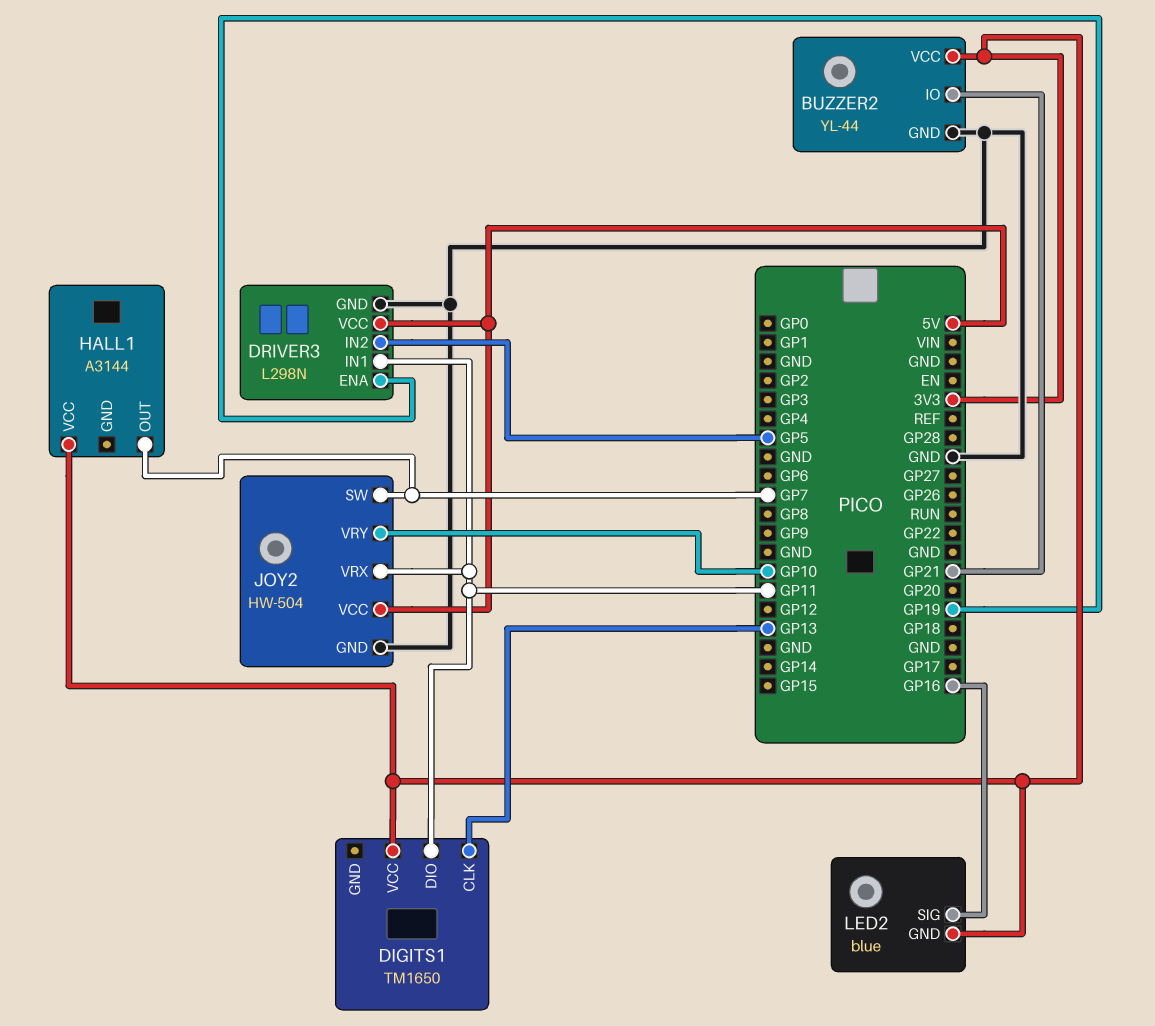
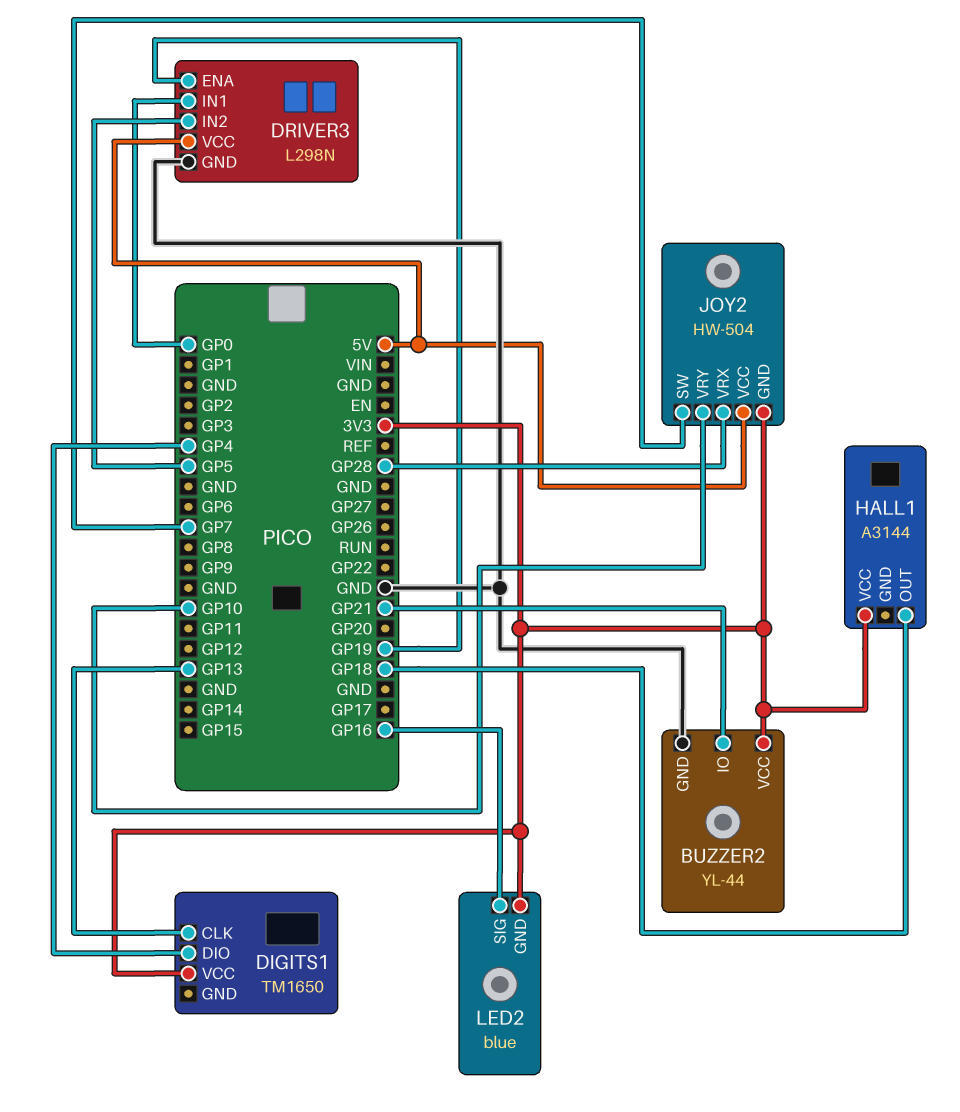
DIGITS1 pin DIO: GP11 -> GP4
DRIVER3 pin IN1: GP11 -> GP0
HALL1 pin OUT: GP7 -> GP18
JOY2 pin GND: GND -> 3V3
JOY2 pin VRX: GP11 -> GP28

